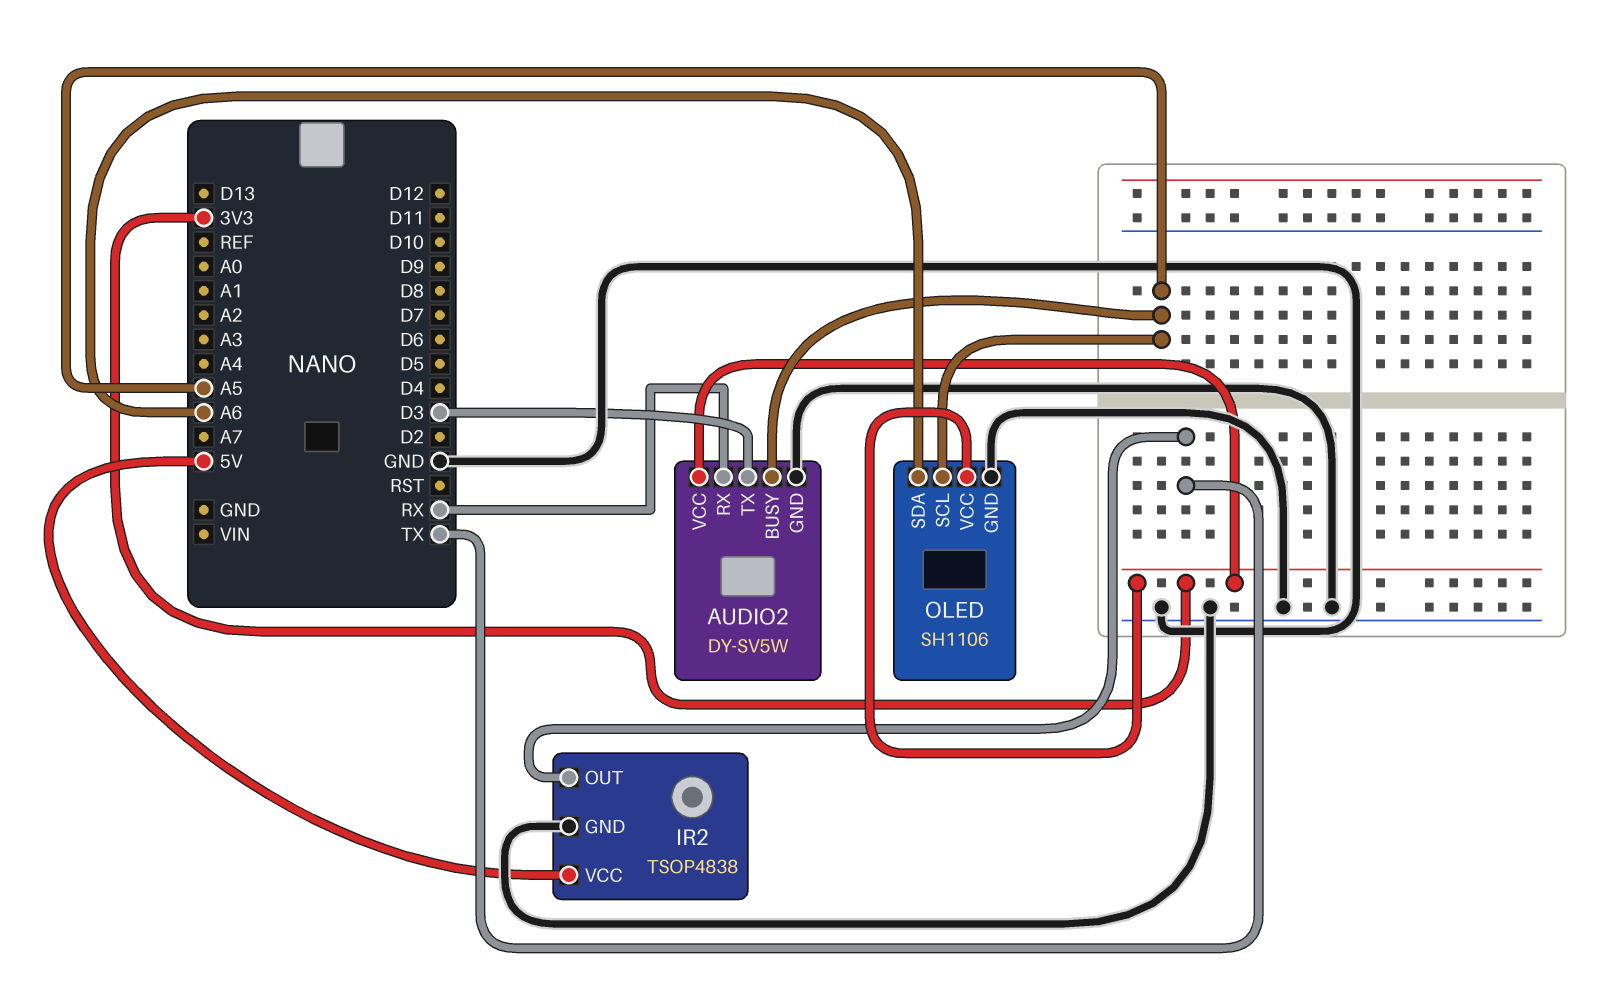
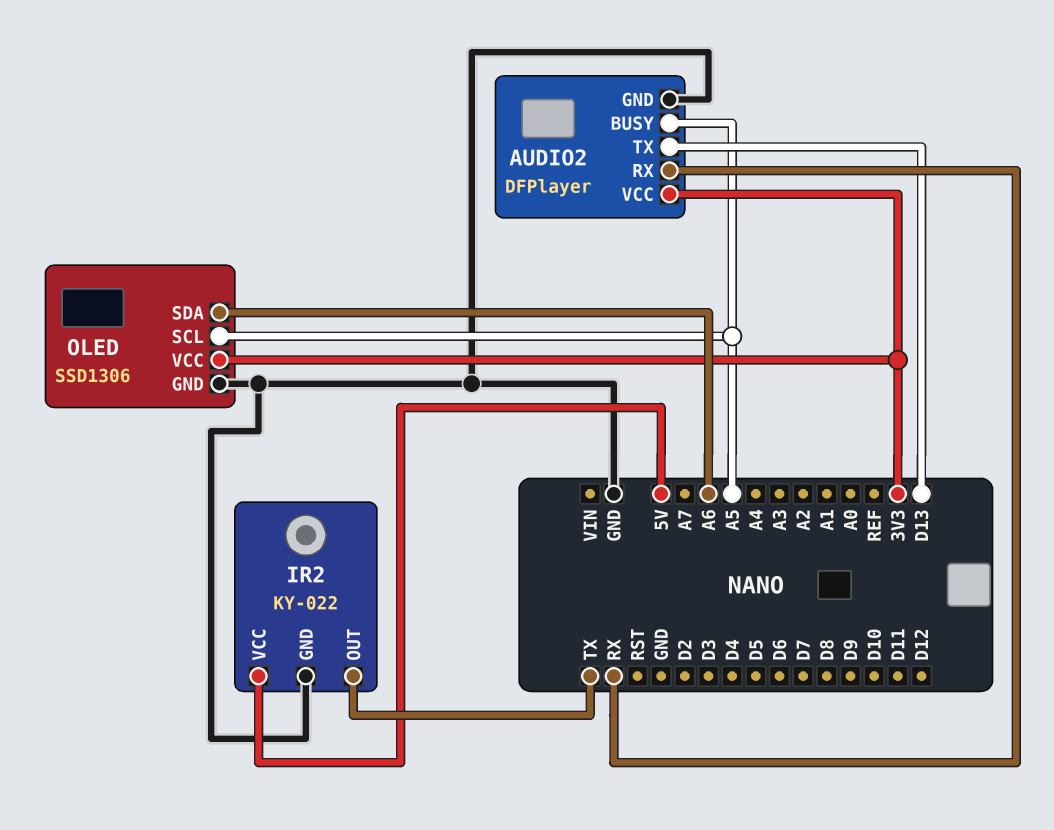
AUDIO2: DY-SV5W -> DFPlayer
AUDIO2 pin TX: D3 -> D13
IR2: TSOP4838 -> KY-022
OLED: SH1106 -> SSD1306

